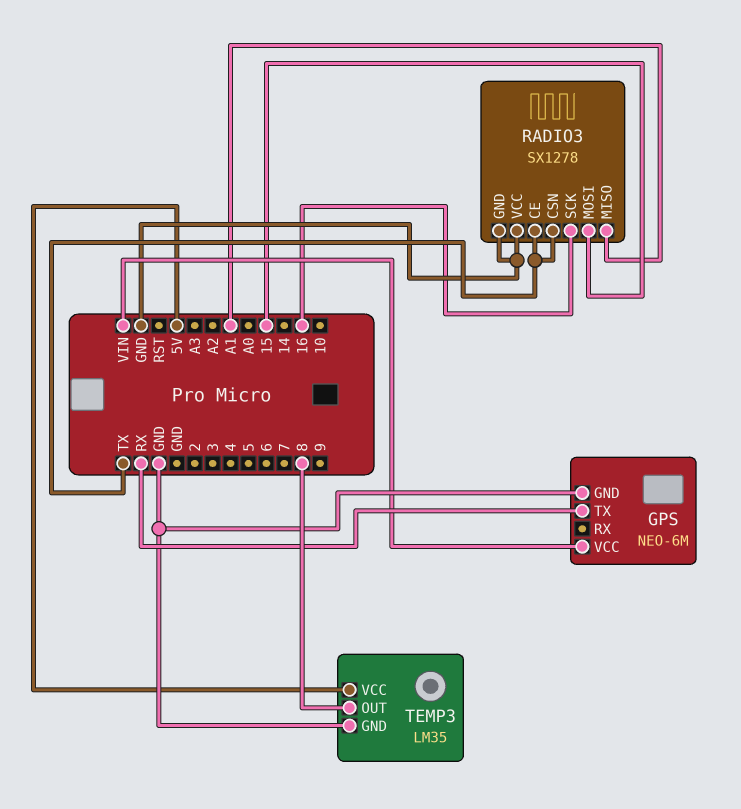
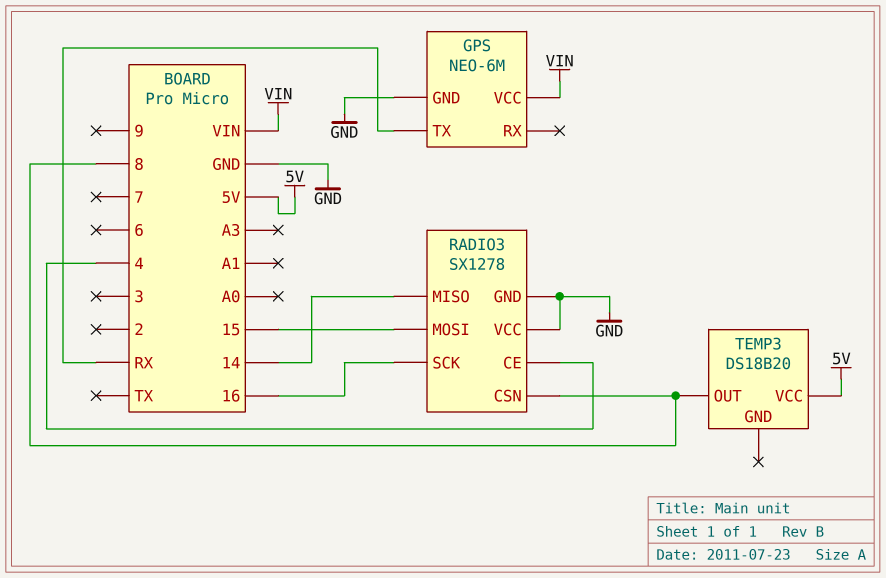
RADIO3 pin CE: TX -> 4
RADIO3 pin CSN: TX -> 8
RADIO3 pin MISO: A1 -> 14
TEMP3: LM35 -> DS18B20
TEMP3 pin GND: GND -> none

